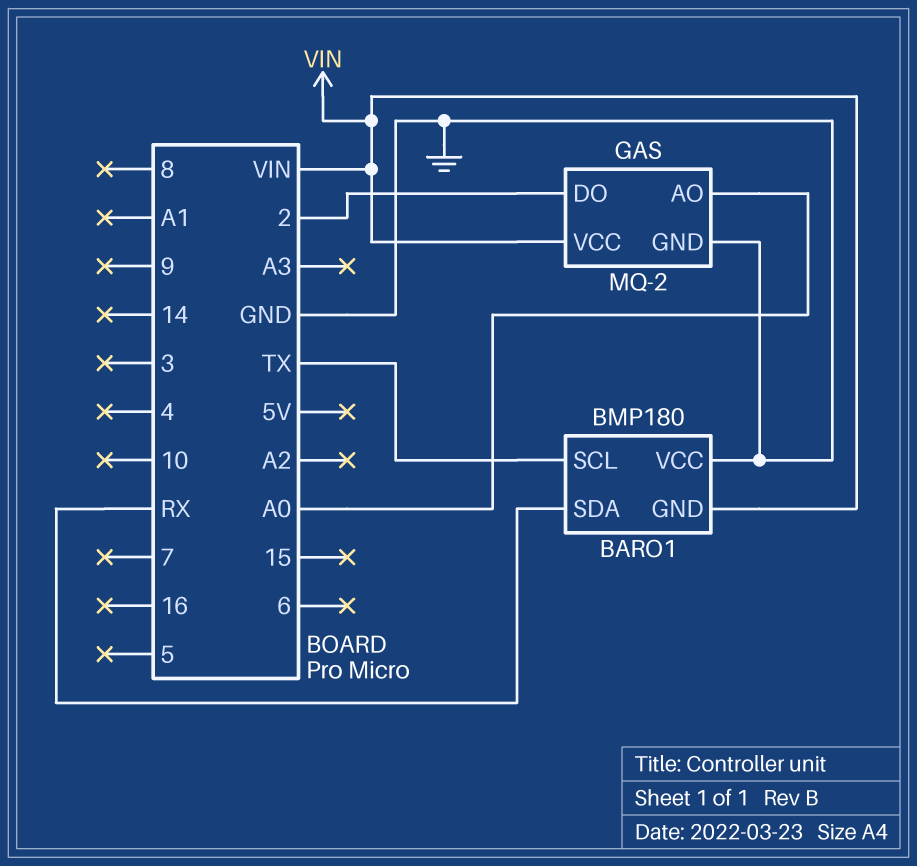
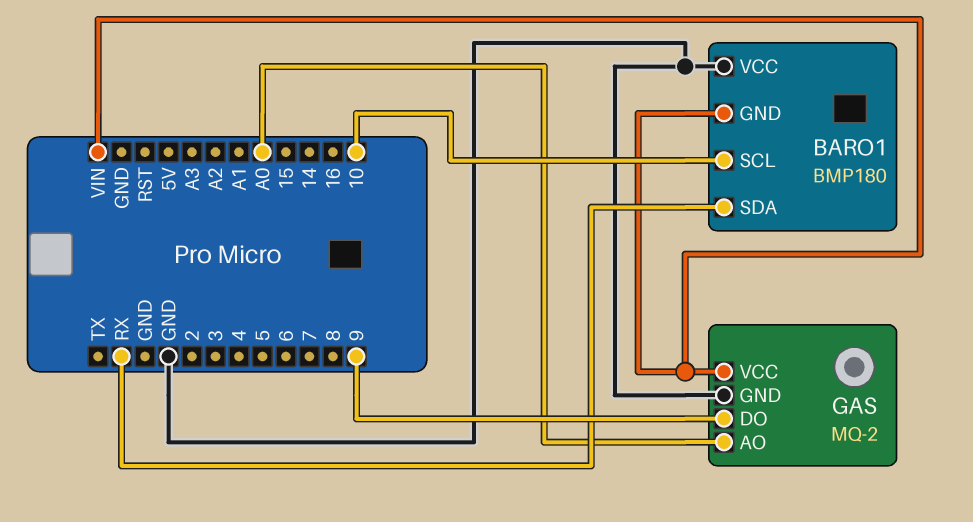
BARO1 pin SCL: TX -> 10
GAS pin DO: 2 -> 9

